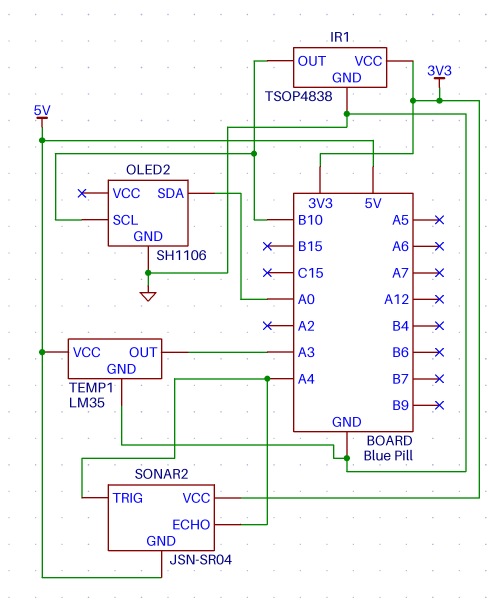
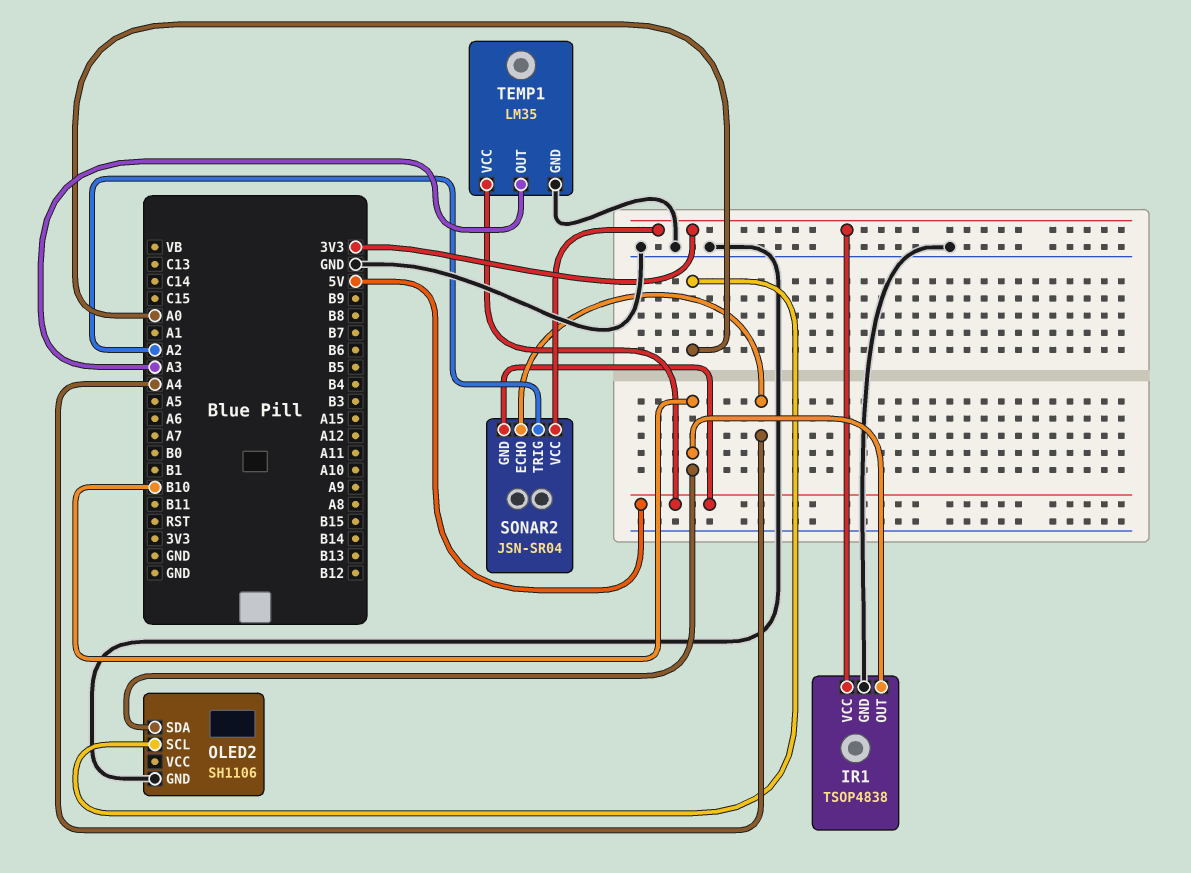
OLED2 pin SCL: B10 -> A0
OLED2 pin SDA: A0 -> B10
SONAR2 pin TRIG: A4 -> A2

